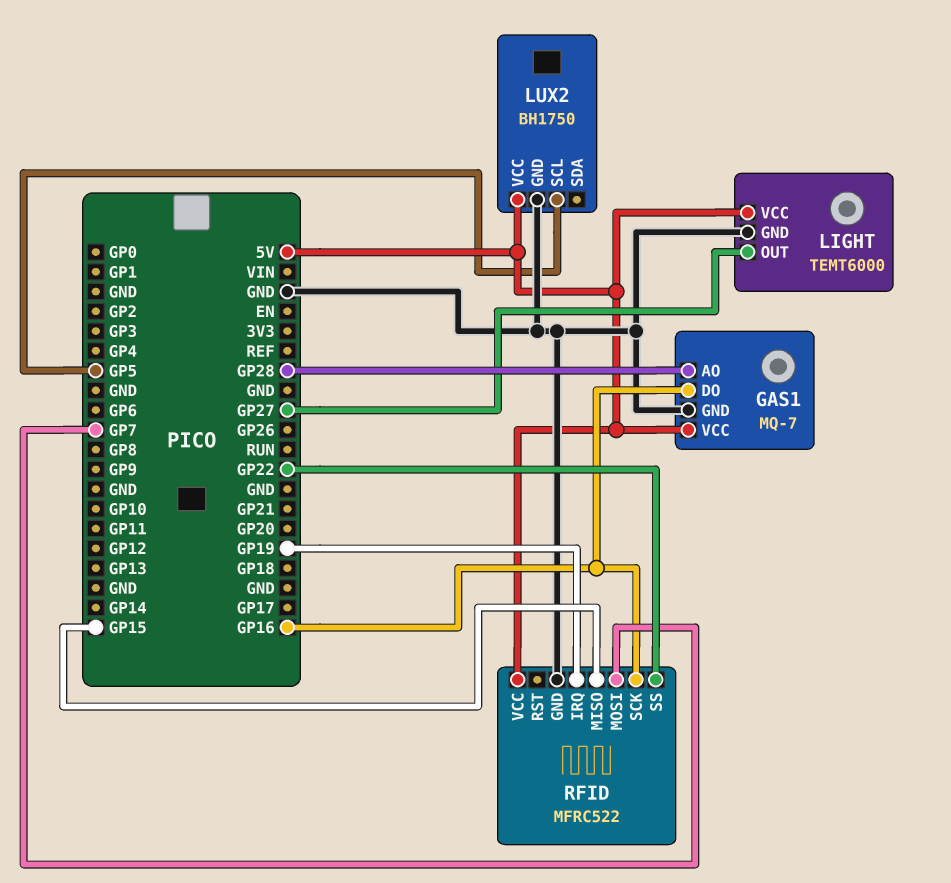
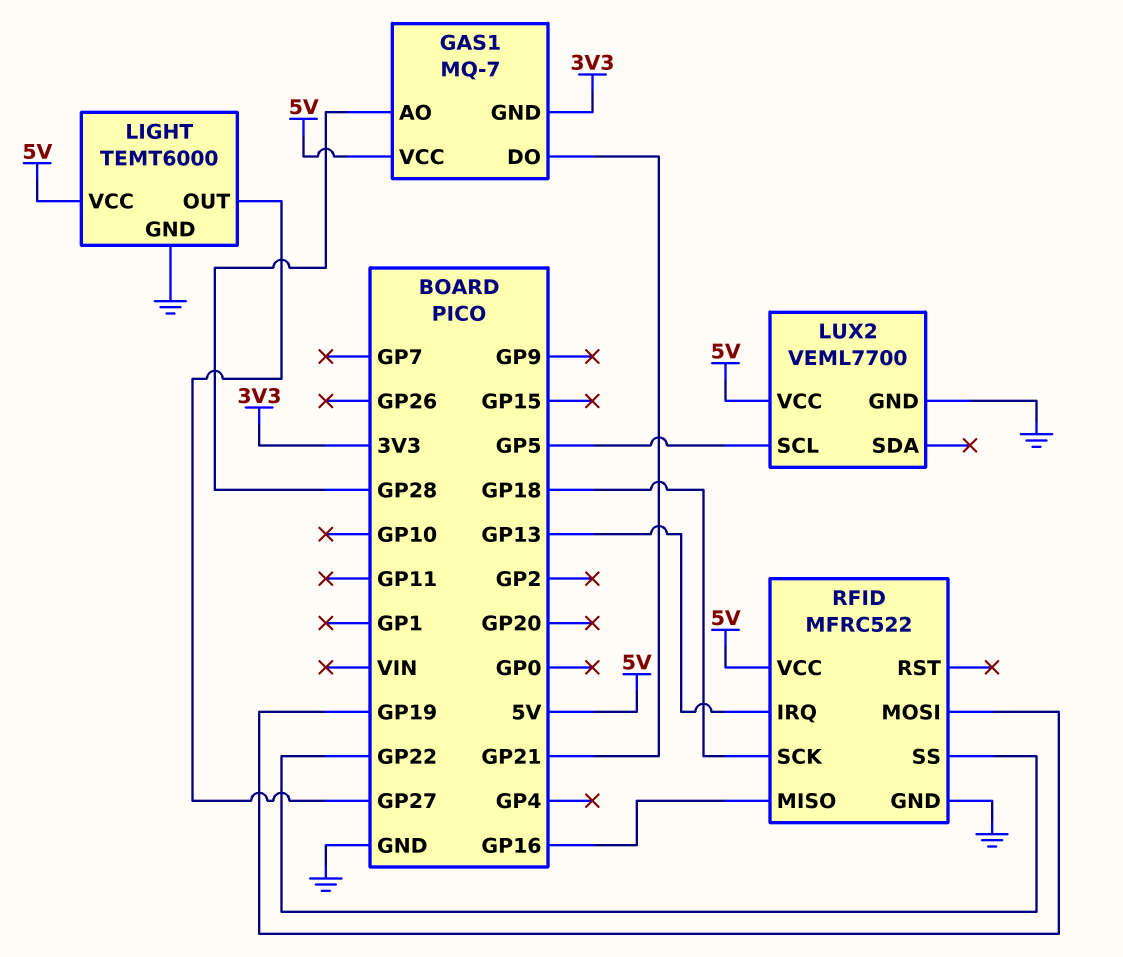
GAS1 pin DO: GP16 -> GP21
GAS1 pin GND: GND -> 3V3
LUX2: BH1750 -> VEML7700
RFID pin IRQ: GP19 -> GP13
RFID pin MISO: GP15 -> GP16
RFID pin MOSI: GP7 -> GP19
RFID pin SCK: GP16 -> GP18

